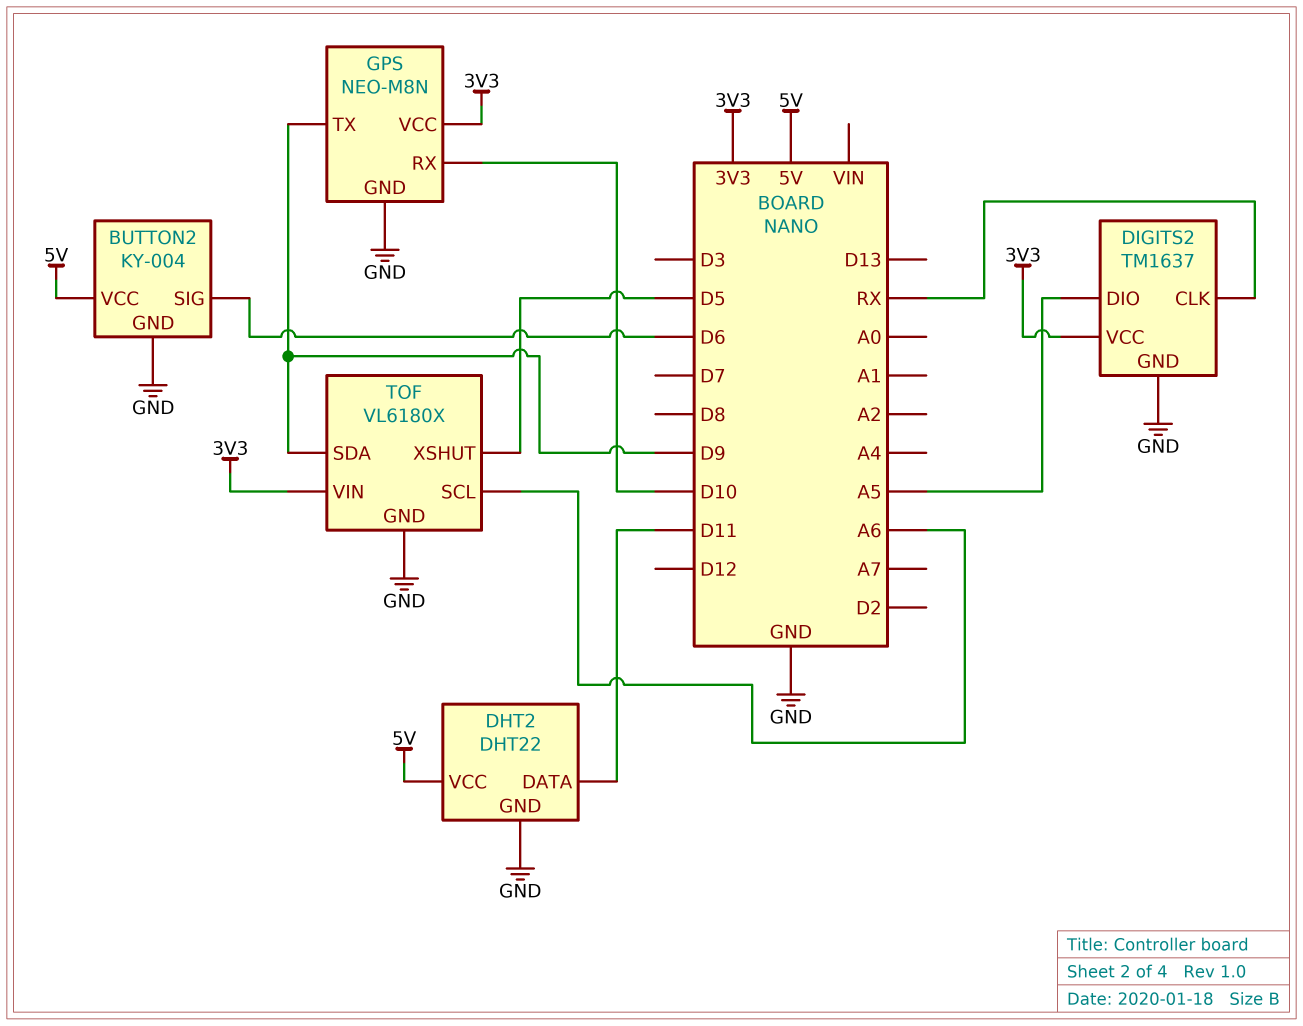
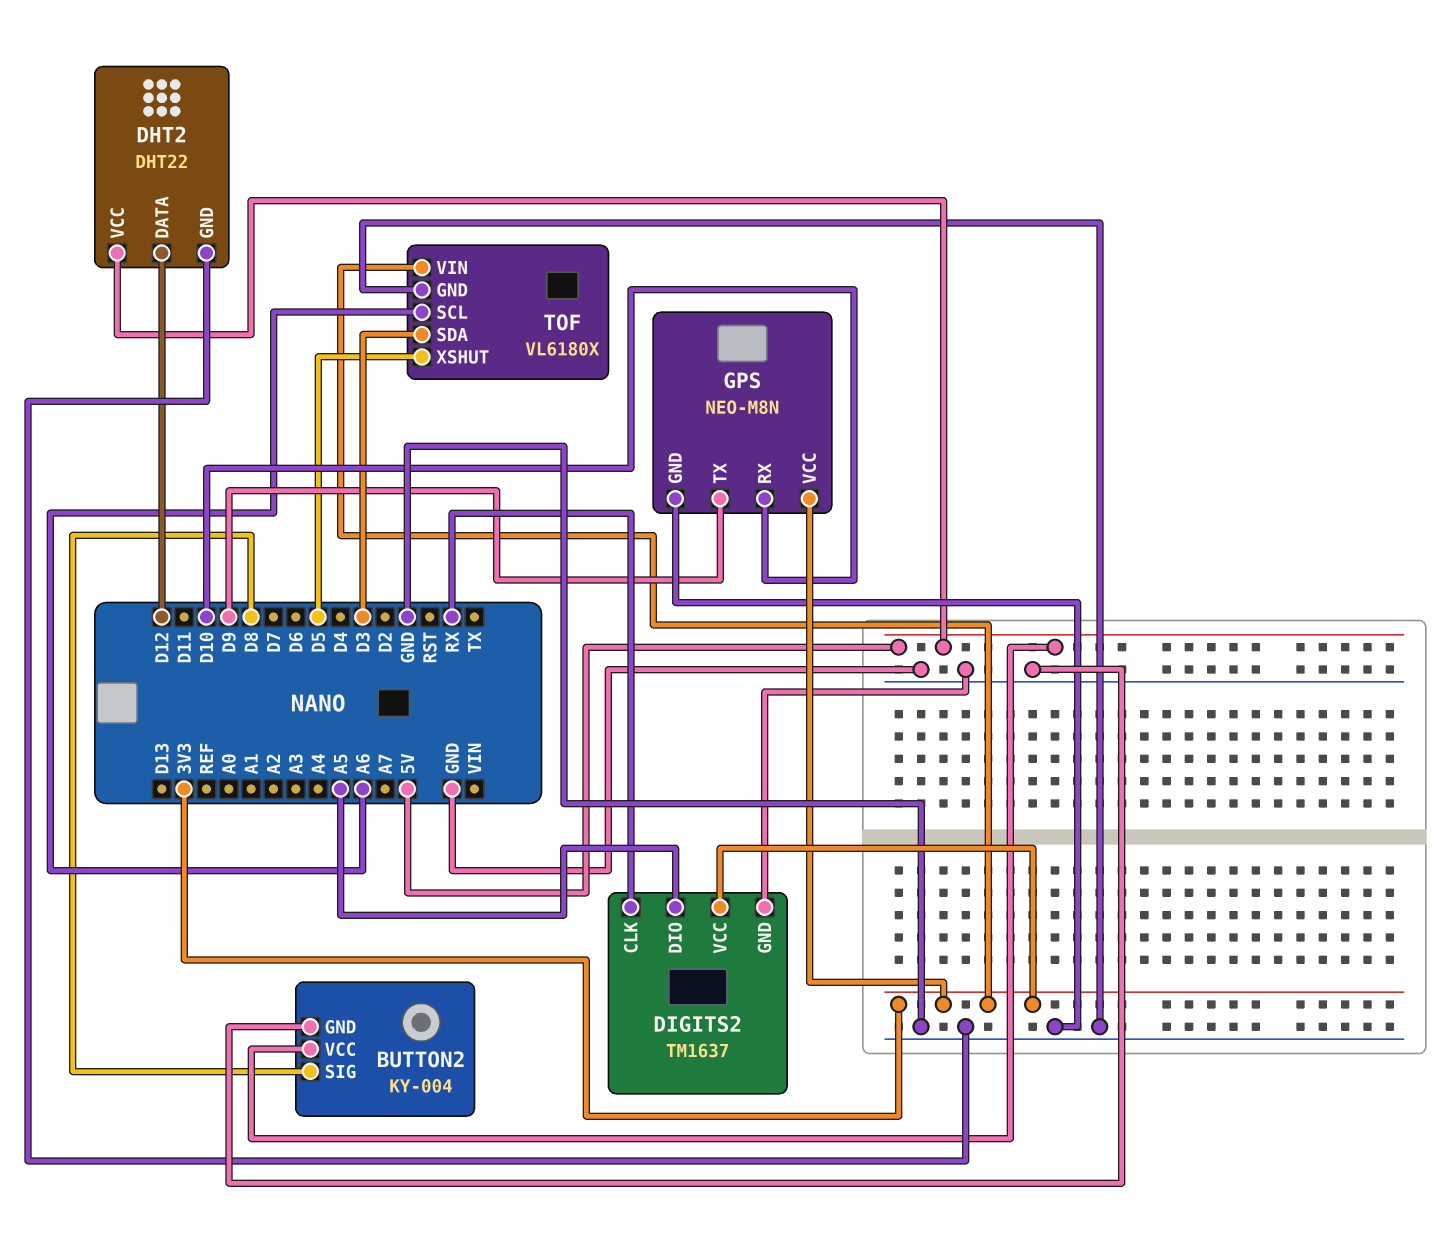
BUTTON2 pin SIG: D6 -> D8
DHT2 pin DATA: D11 -> D12
TOF pin SDA: D9 -> D3

